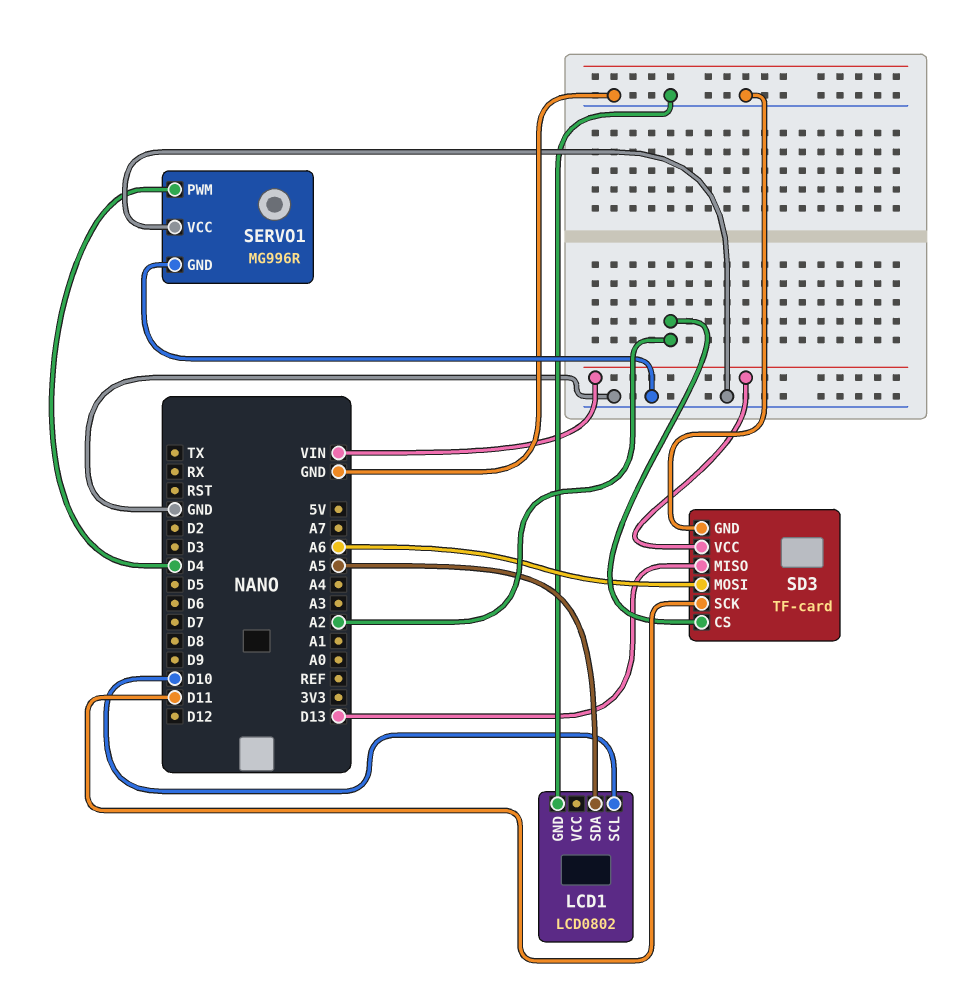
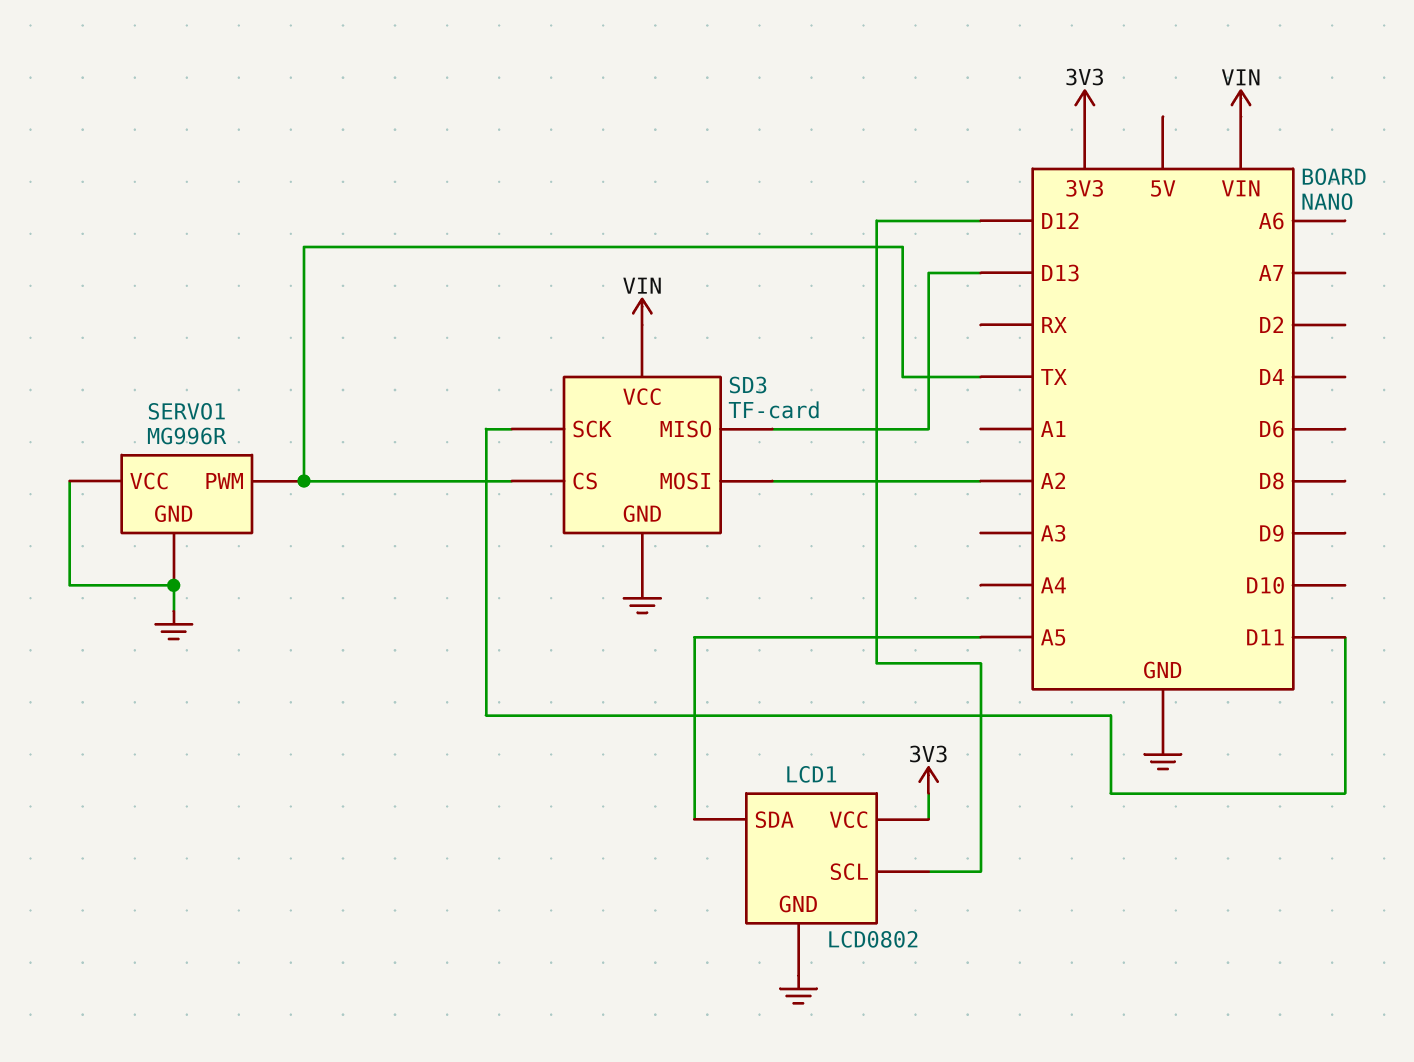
LCD1 pin SCL: D10 -> D12
LCD1 pin VCC: none -> 3V3
SD3 pin CS: A2 -> TX
SD3 pin MOSI: A6 -> A2
SERVO1 pin PWM: D4 -> TX

